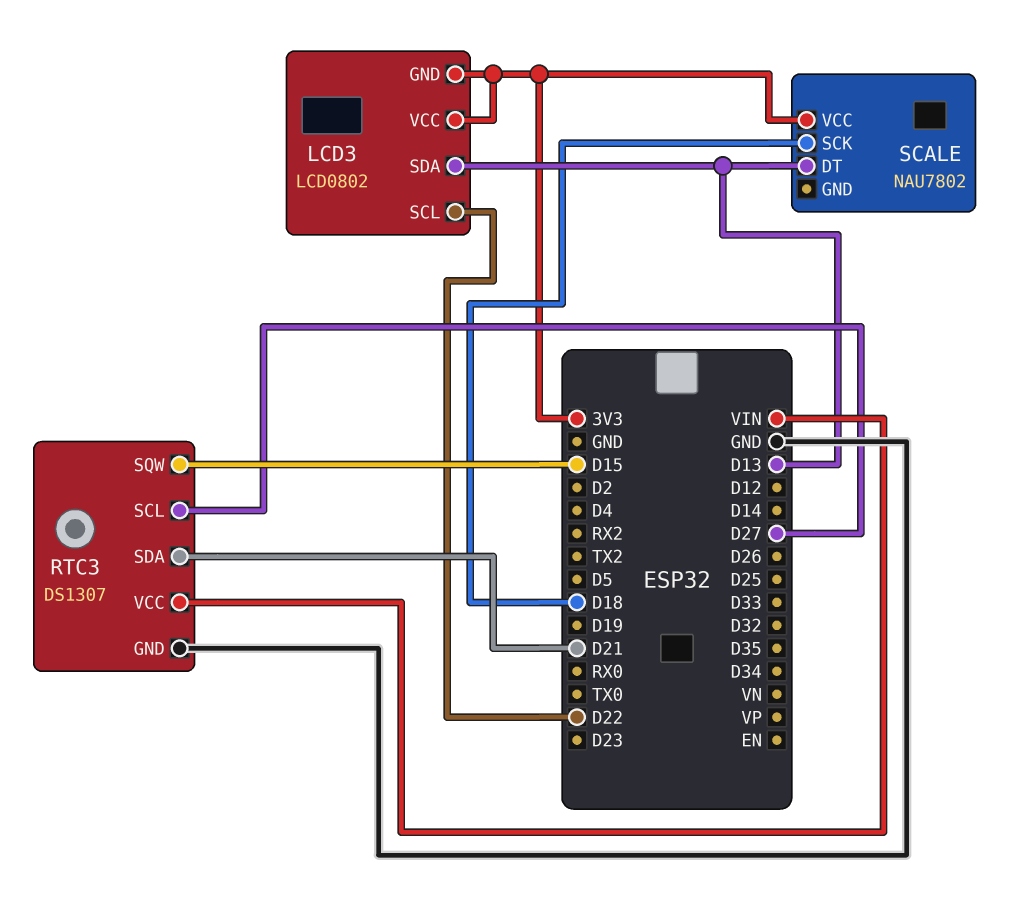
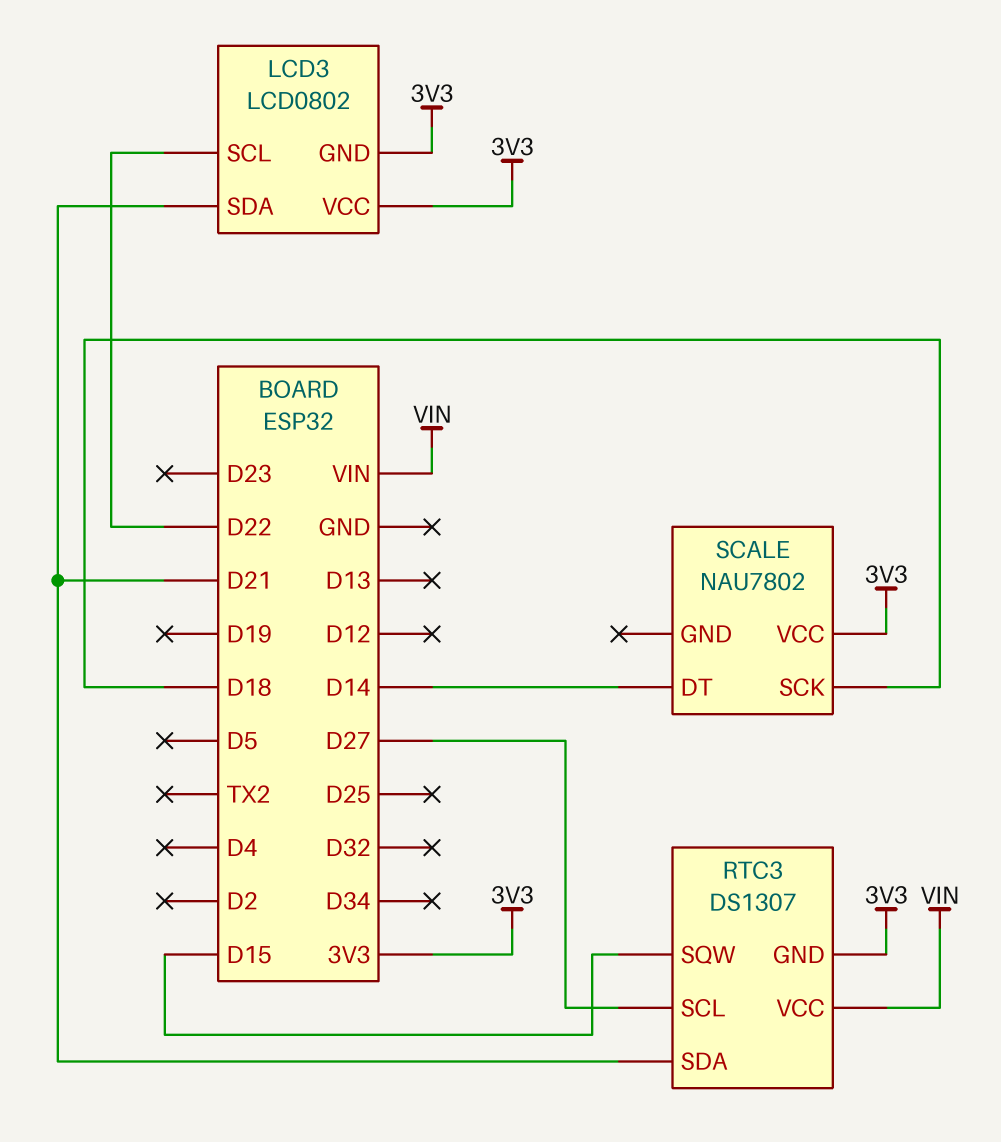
LCD3 pin SDA: D13 -> D21
RTC3 pin GND: GND -> 3V3
SCALE pin DT: D13 -> D14

